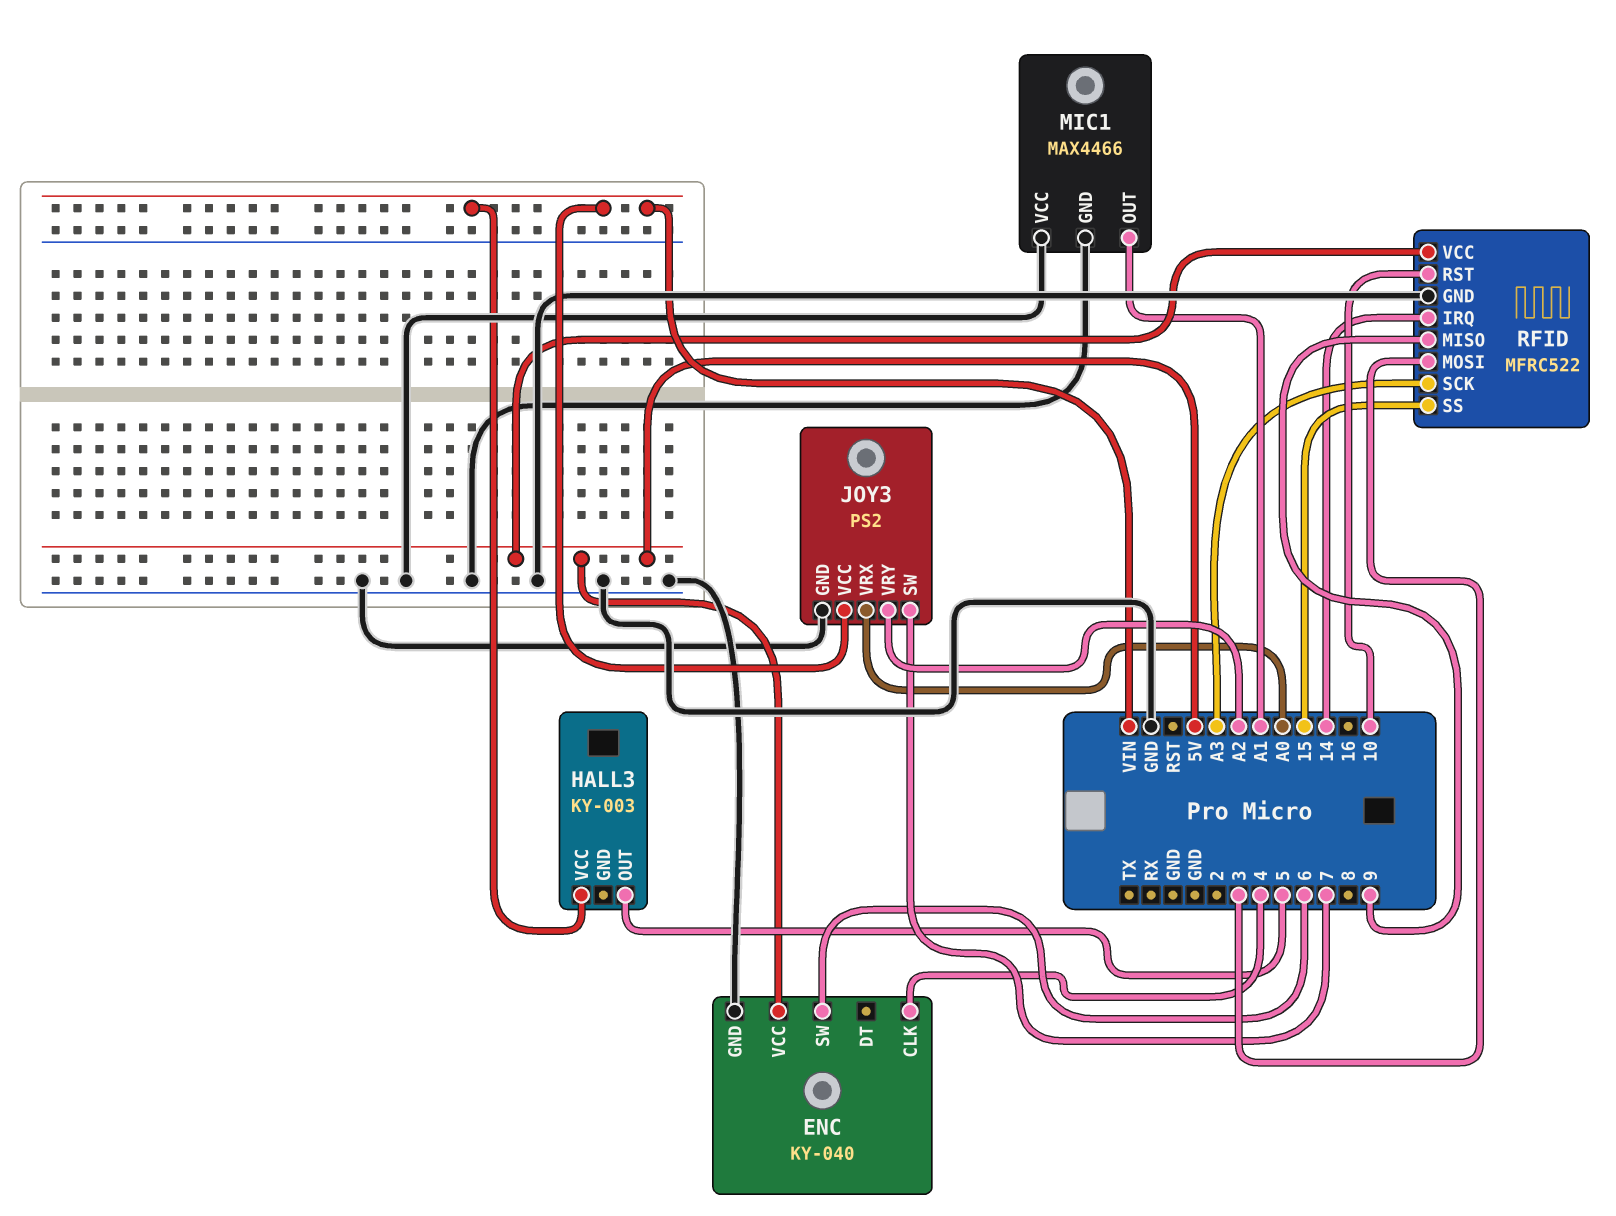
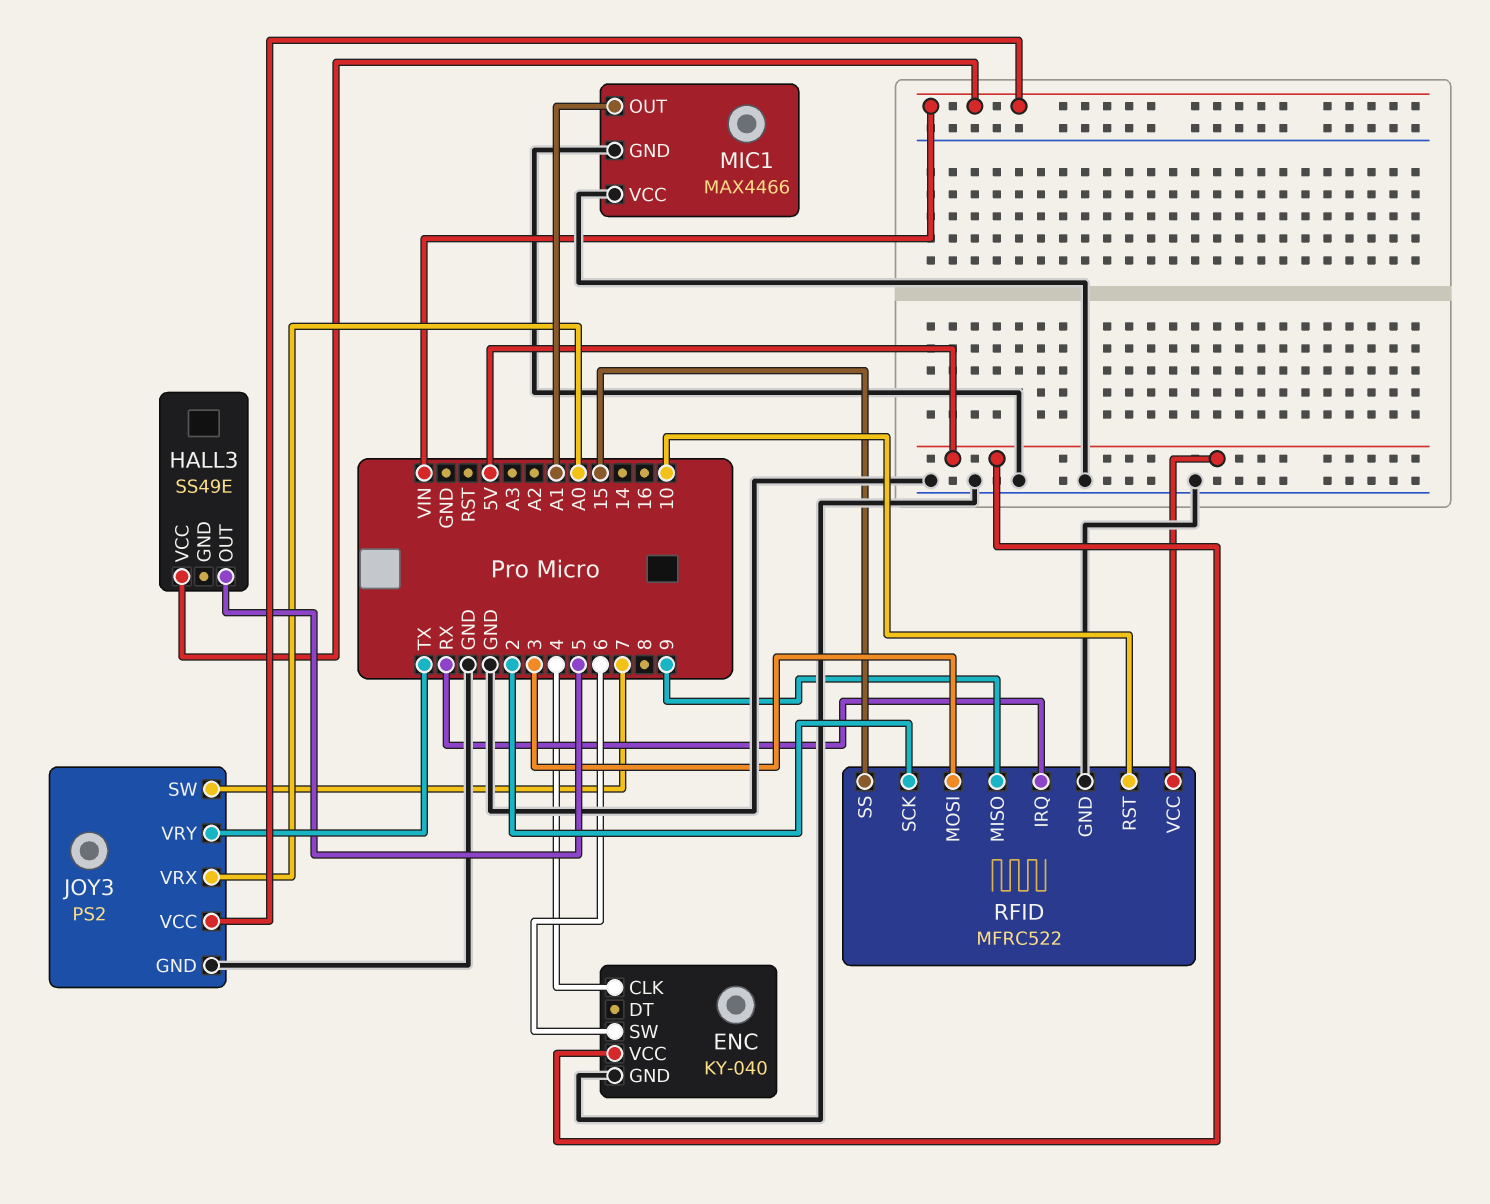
HALL3: KY-003 -> SS49E
JOY3 pin VRY: A2 -> TX
RFID pin IRQ: 14 -> RX
RFID pin SCK: A3 -> 2

